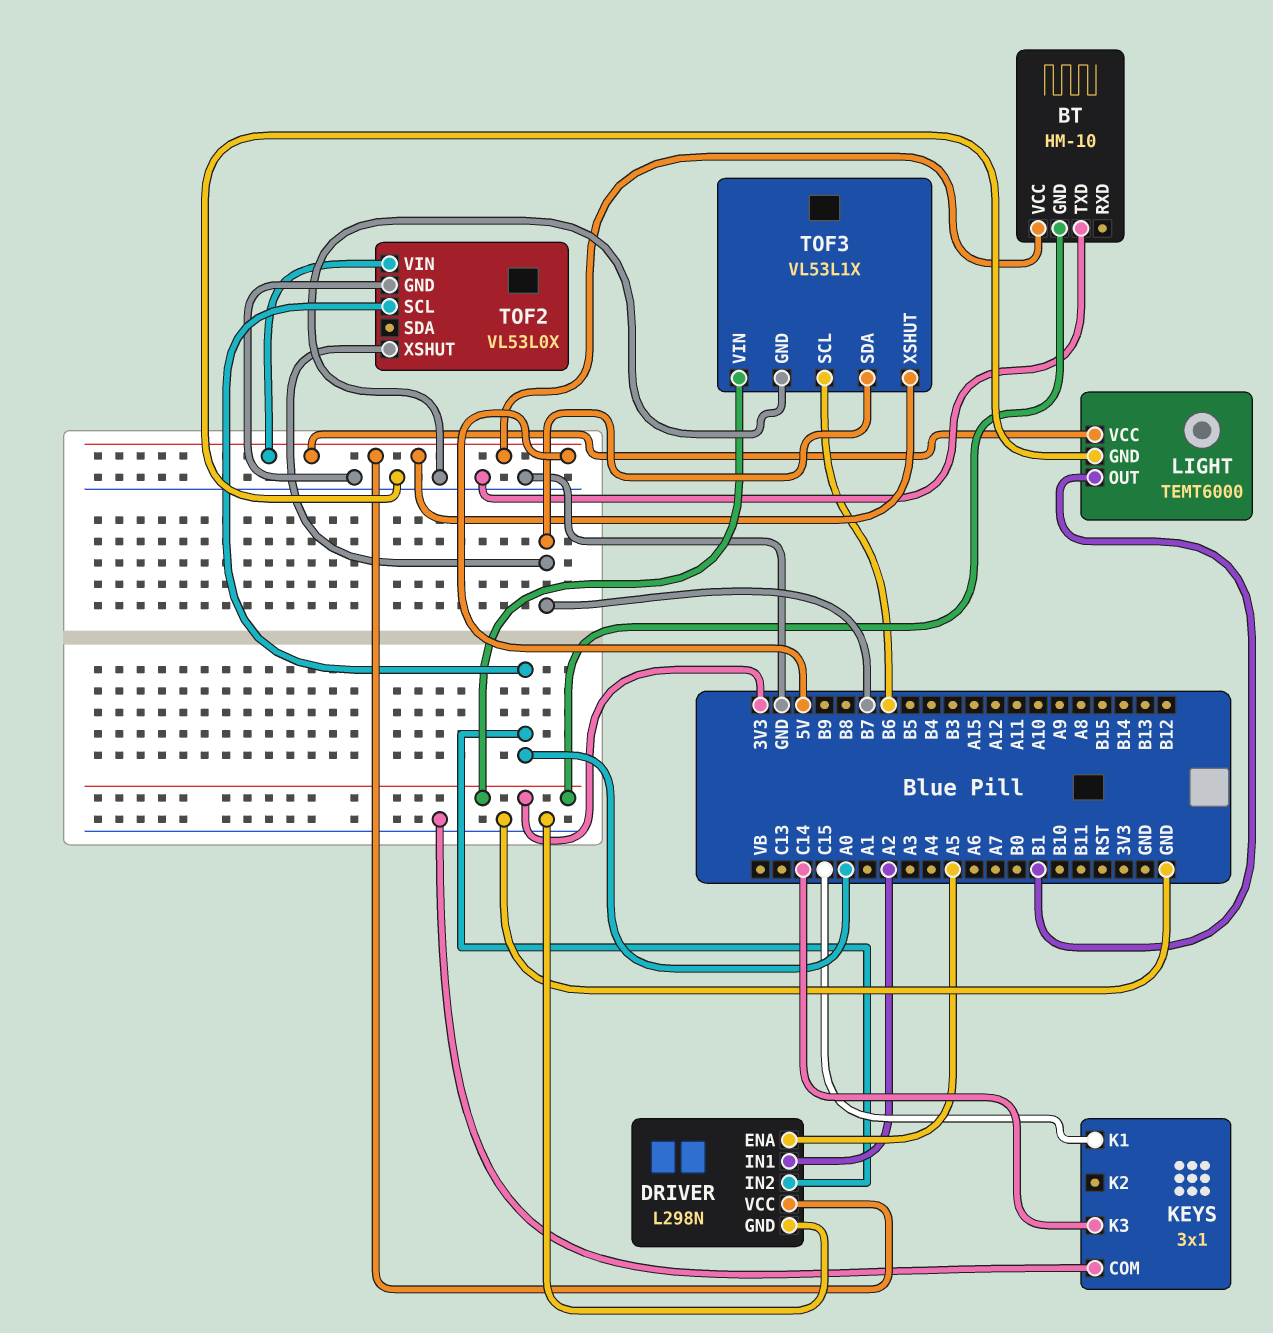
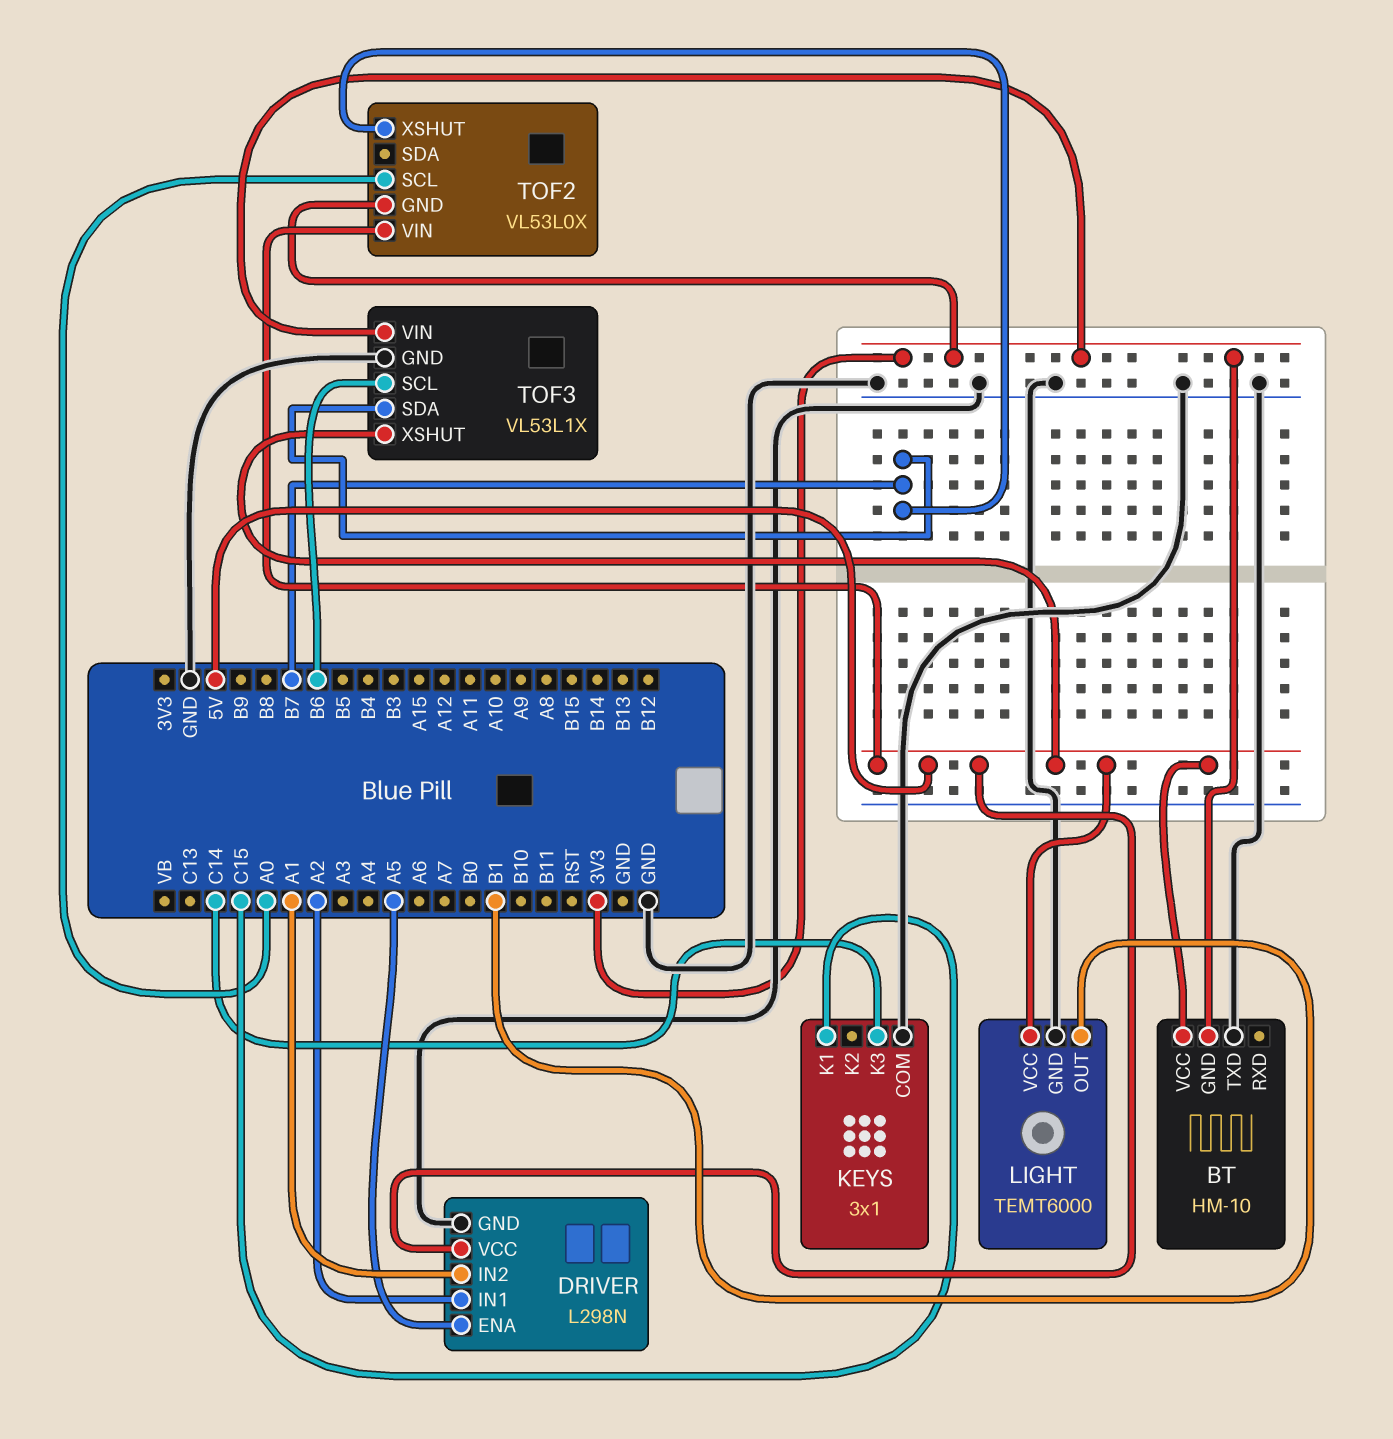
DRIVER pin IN2: A0 -> A1
TOF2 pin GND: GND -> 3V3

